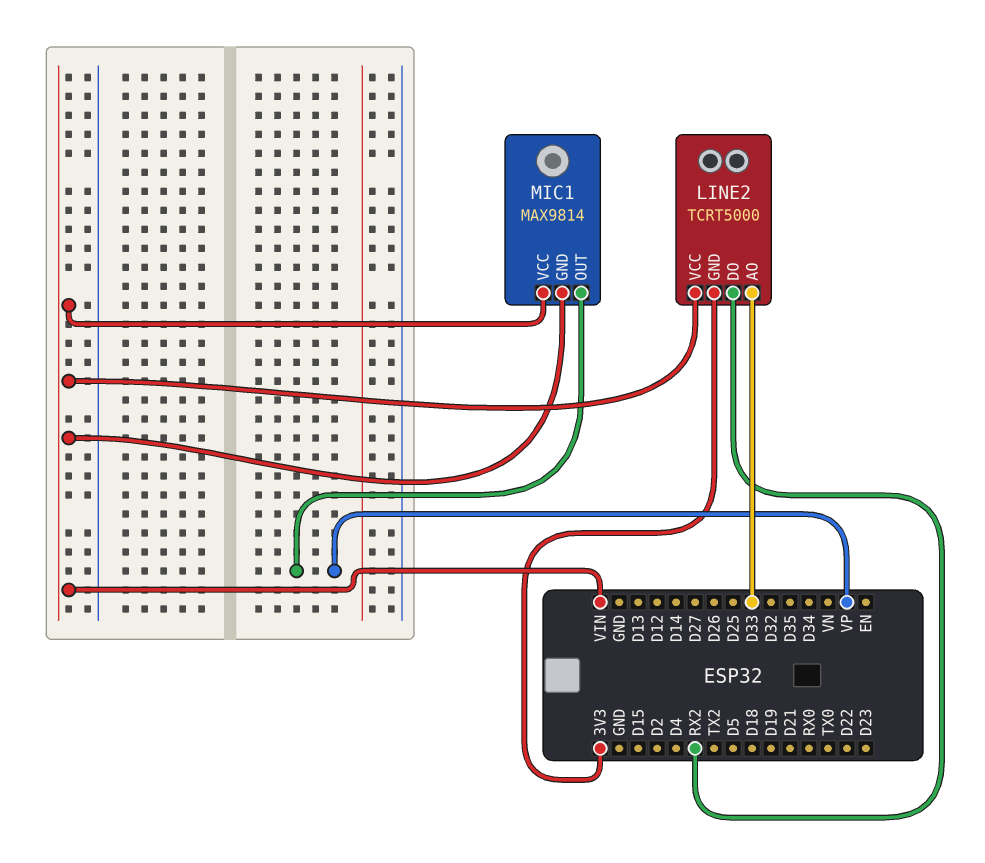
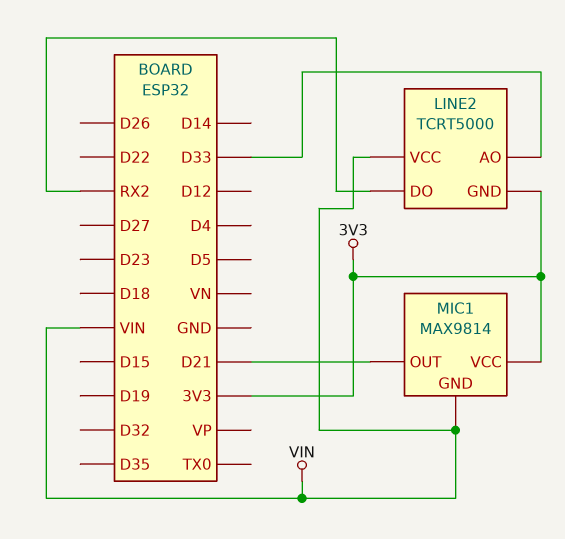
MIC1 pin OUT: VP -> D21
MIC1 pin VCC: VIN -> 3V3

